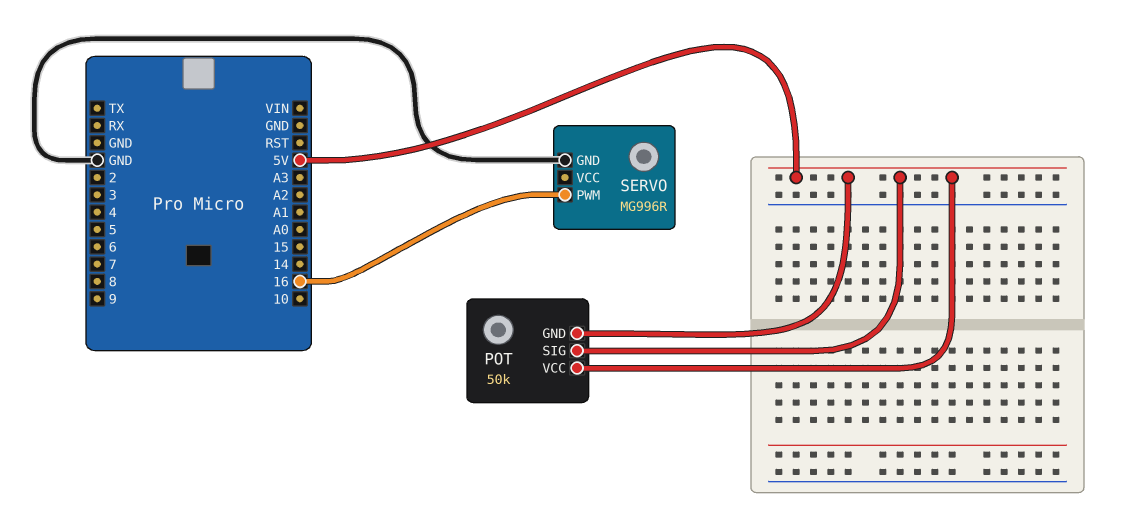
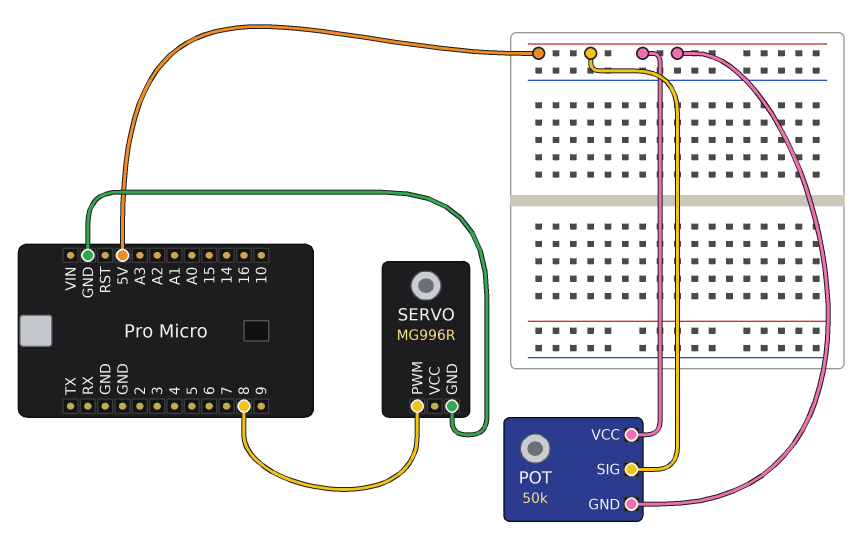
SERVO pin PWM: 16 -> 8

